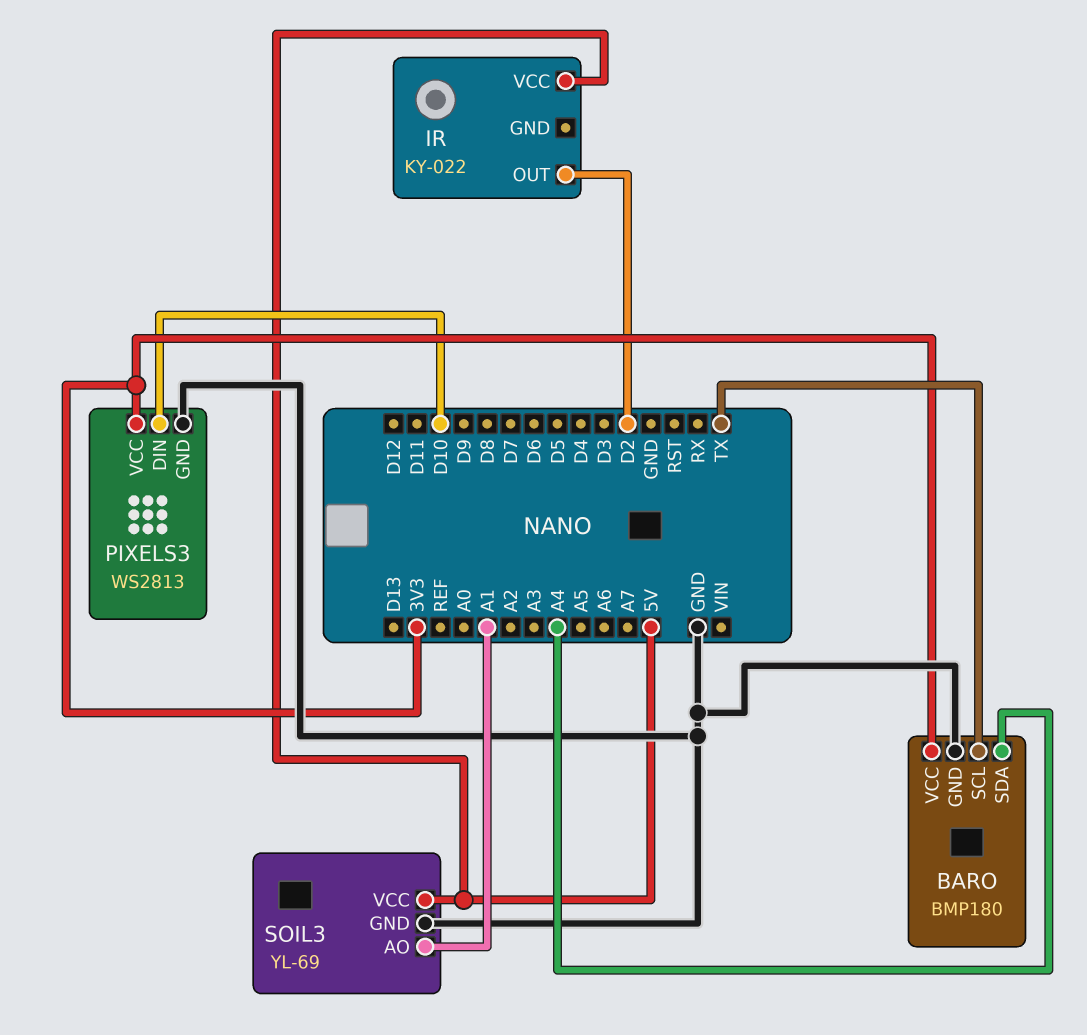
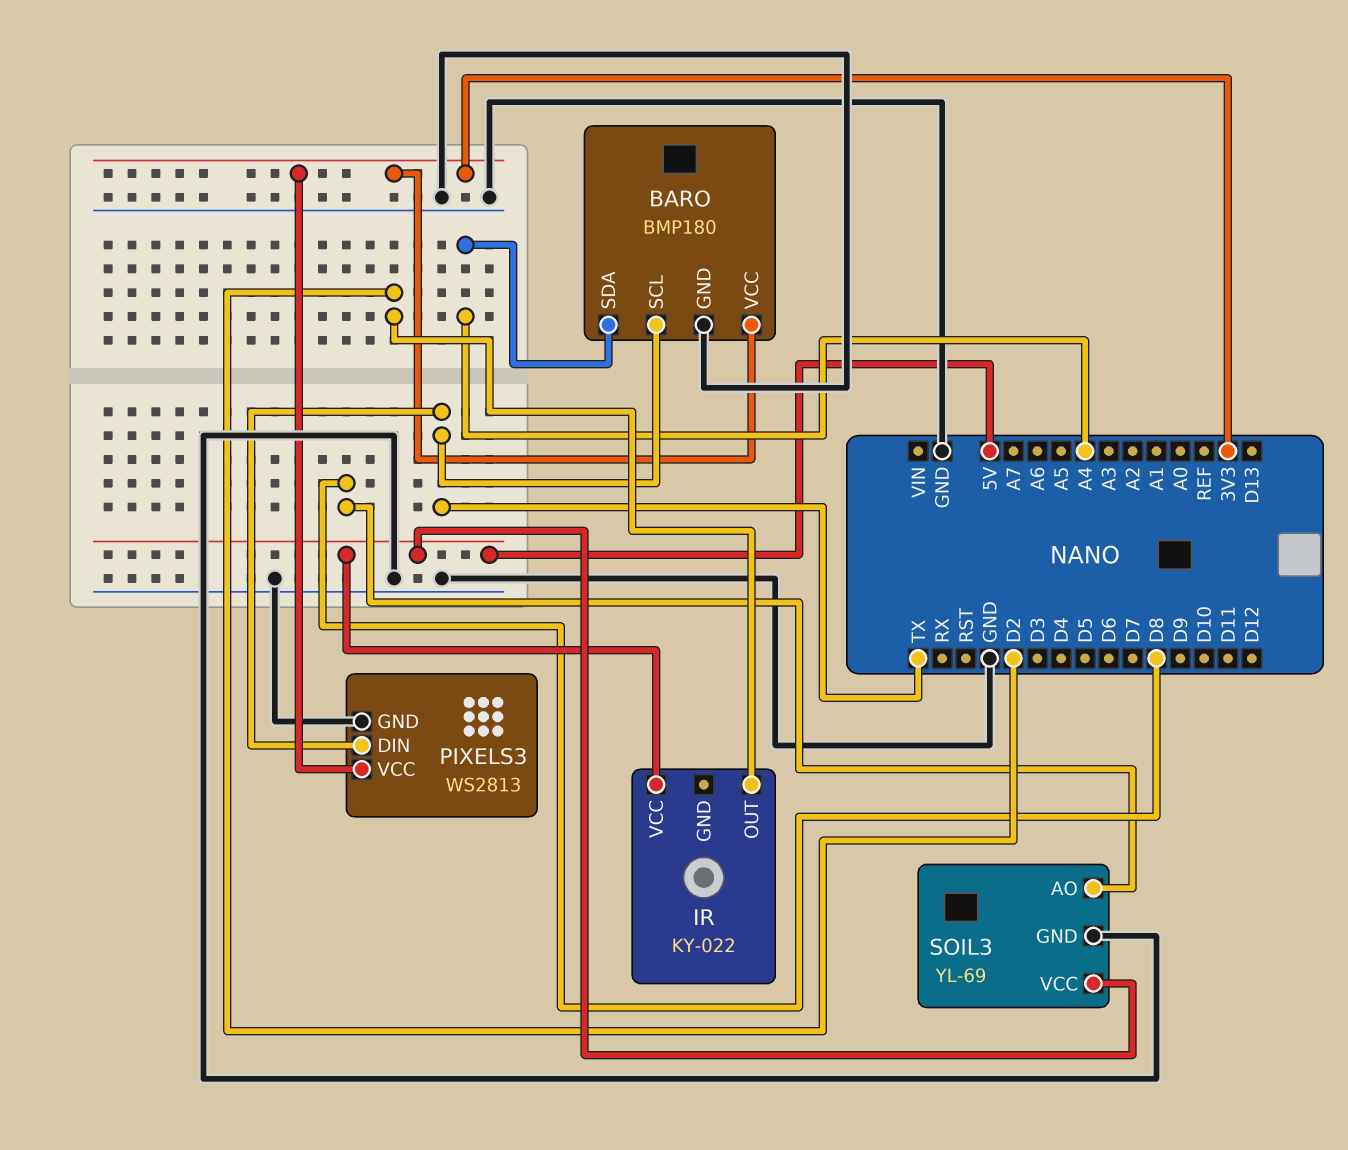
PIXELS3 pin DIN: D10 -> TX
SOIL3 pin AO: A1 -> D8

